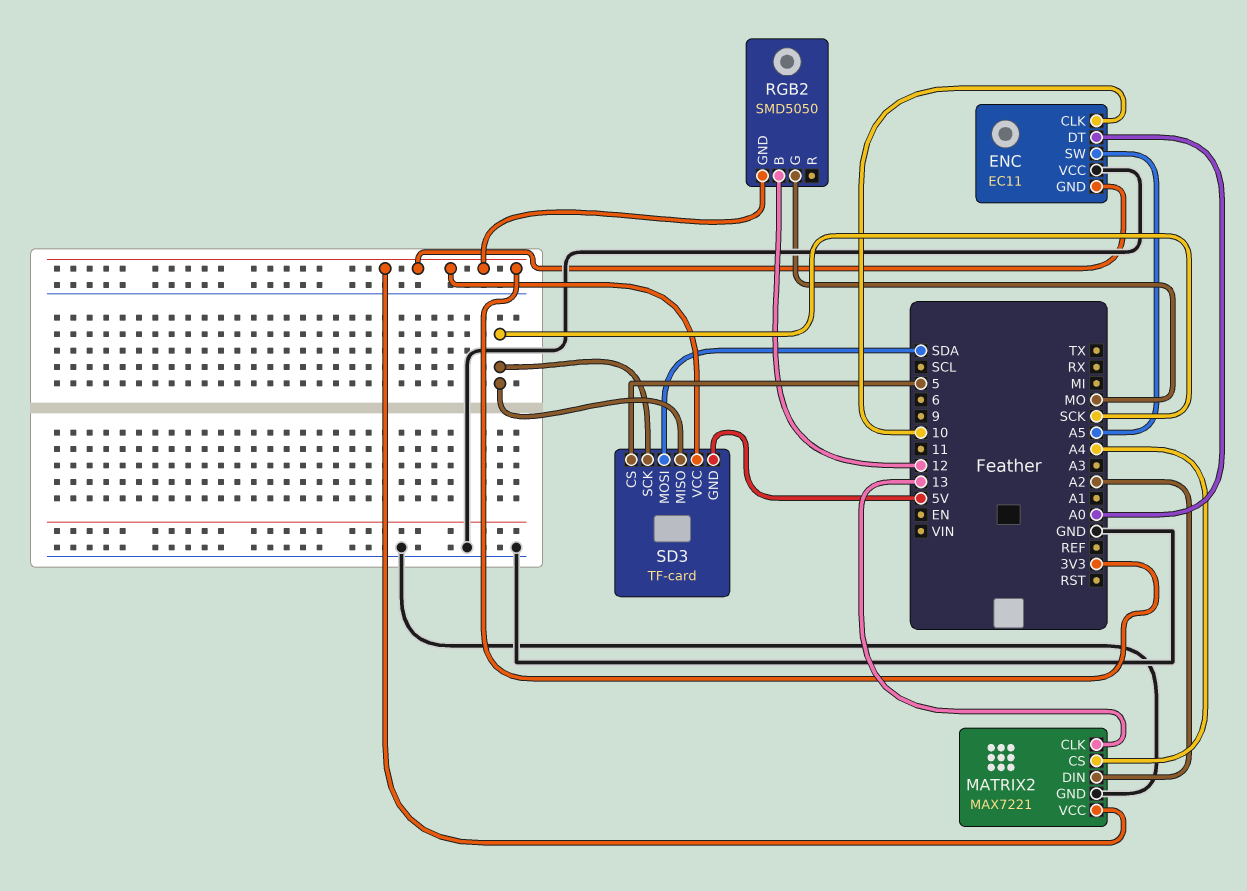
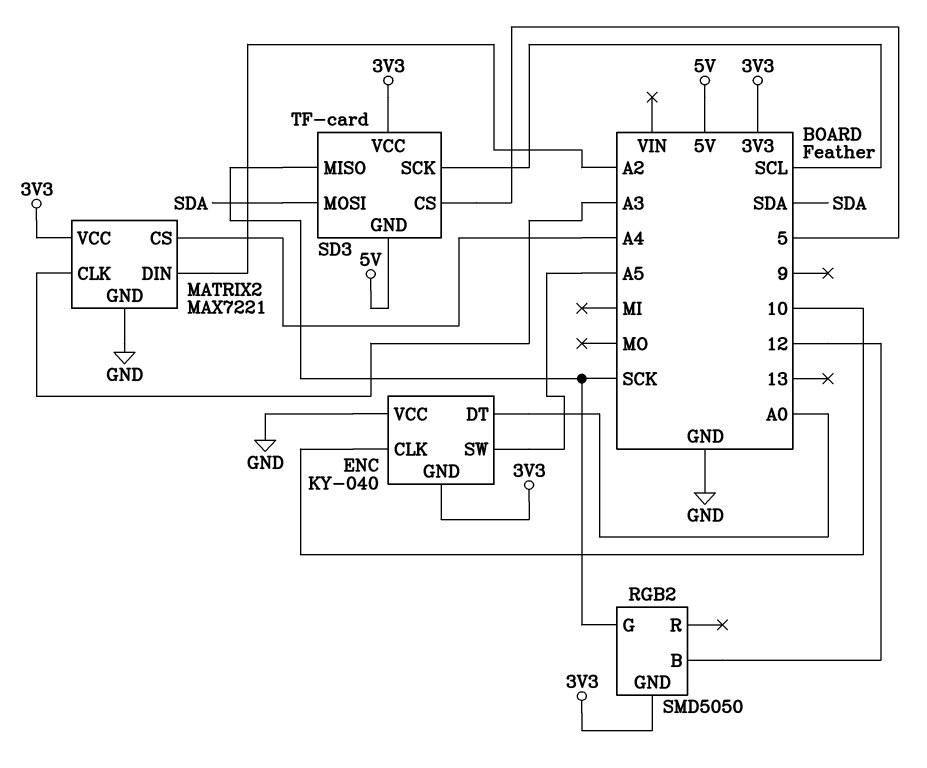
ENC: EC11 -> KY-040
MATRIX2 pin CLK: 13 -> A3
RGB2 pin G: MO -> SCK
SD3 pin SCK: SCK -> SCL

